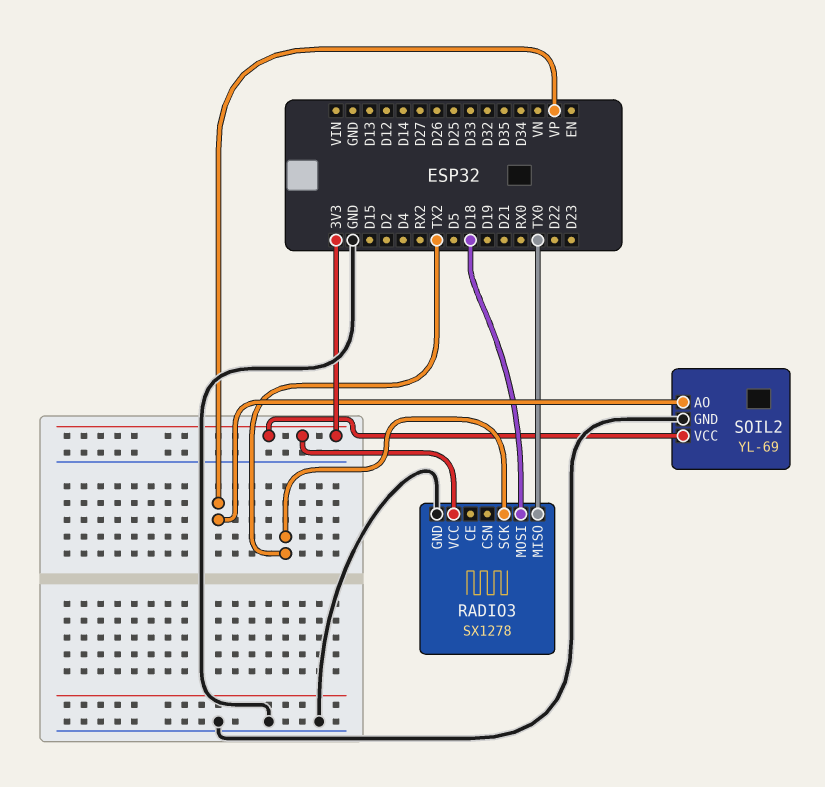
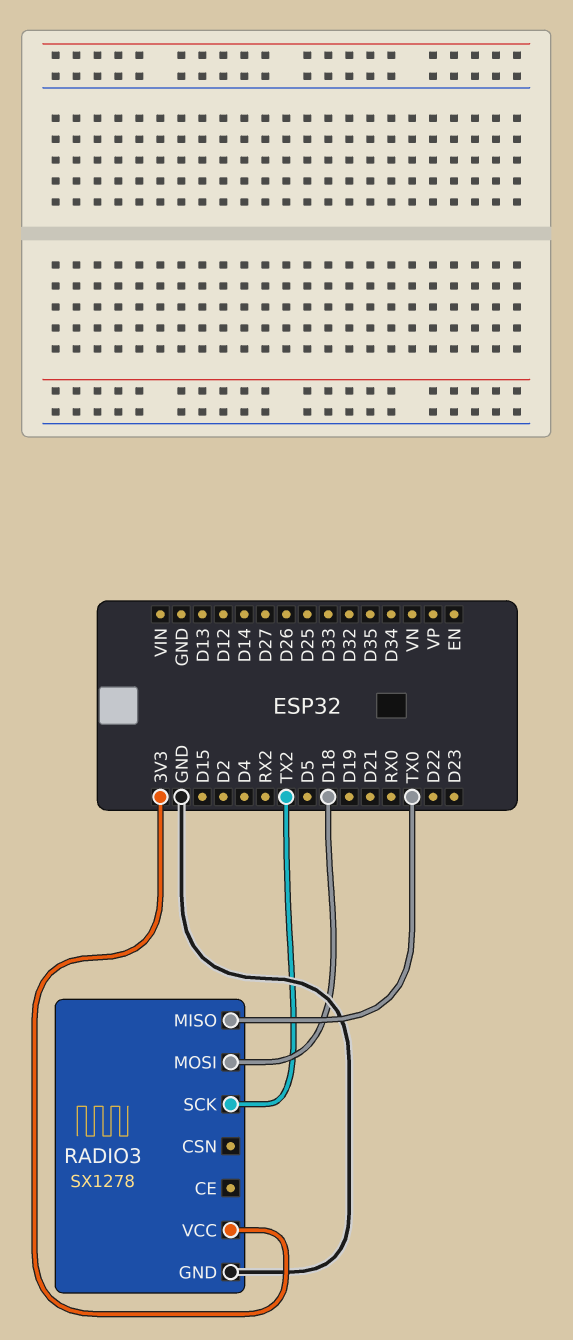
SOIL2: YL-69 -> none
SOIL2 pin AO: VP -> none
SOIL2 pin GND: GND -> none
SOIL2 pin VCC: 3V3 -> none

